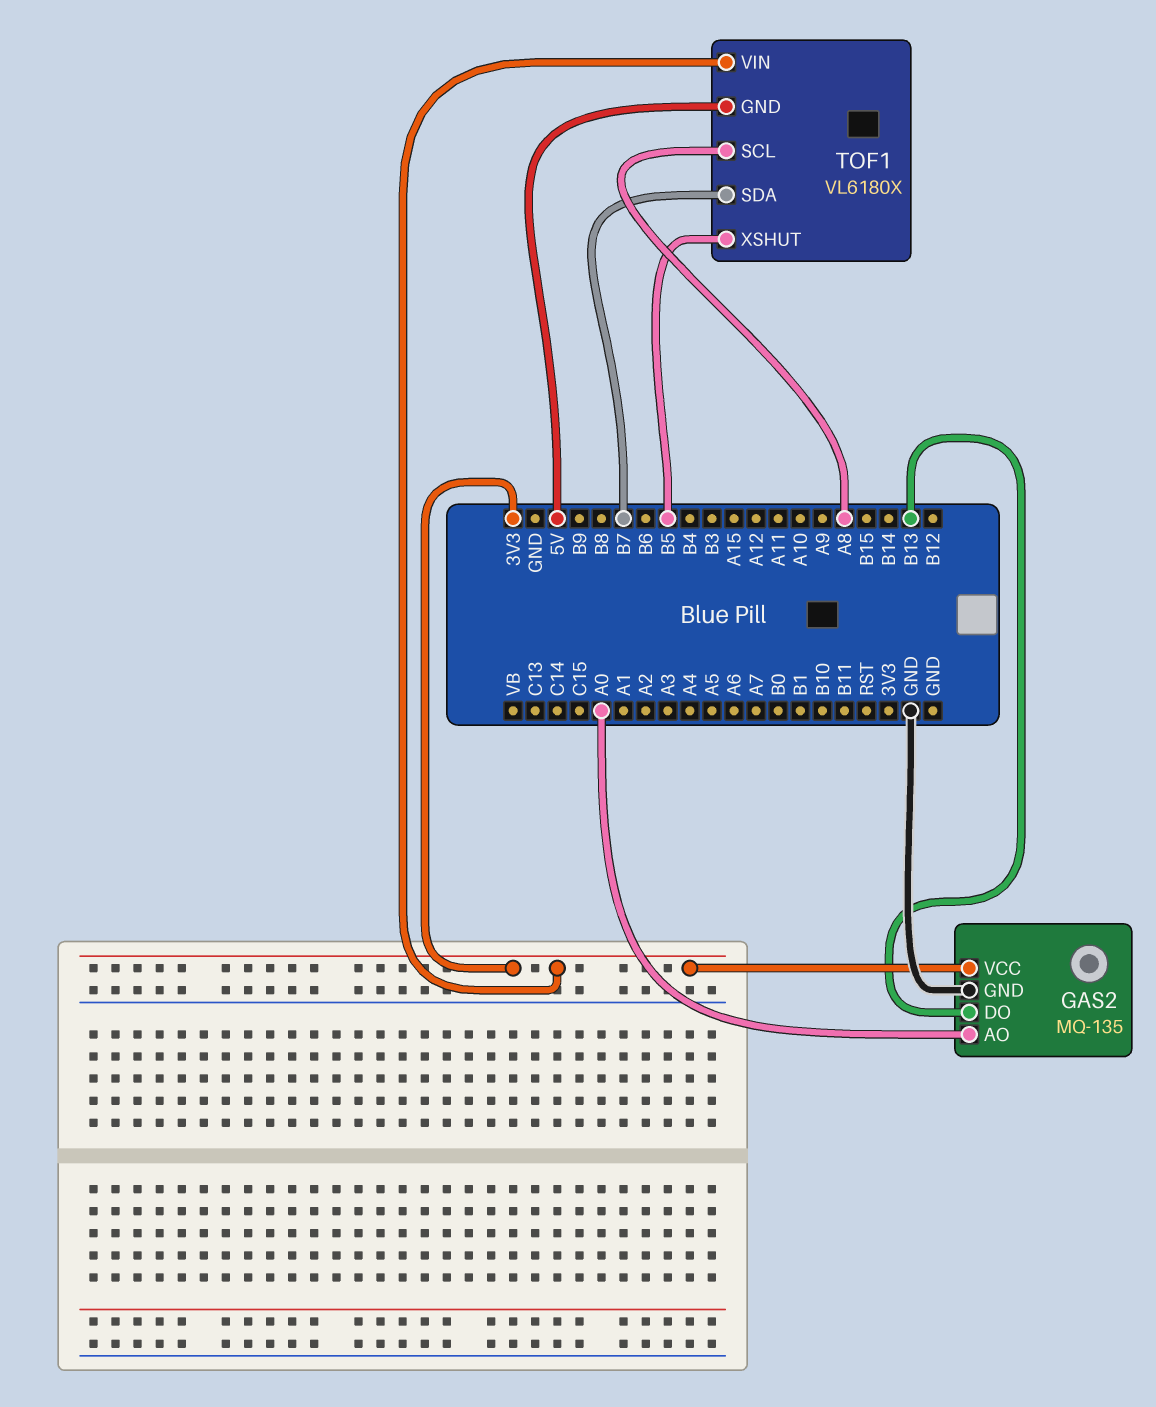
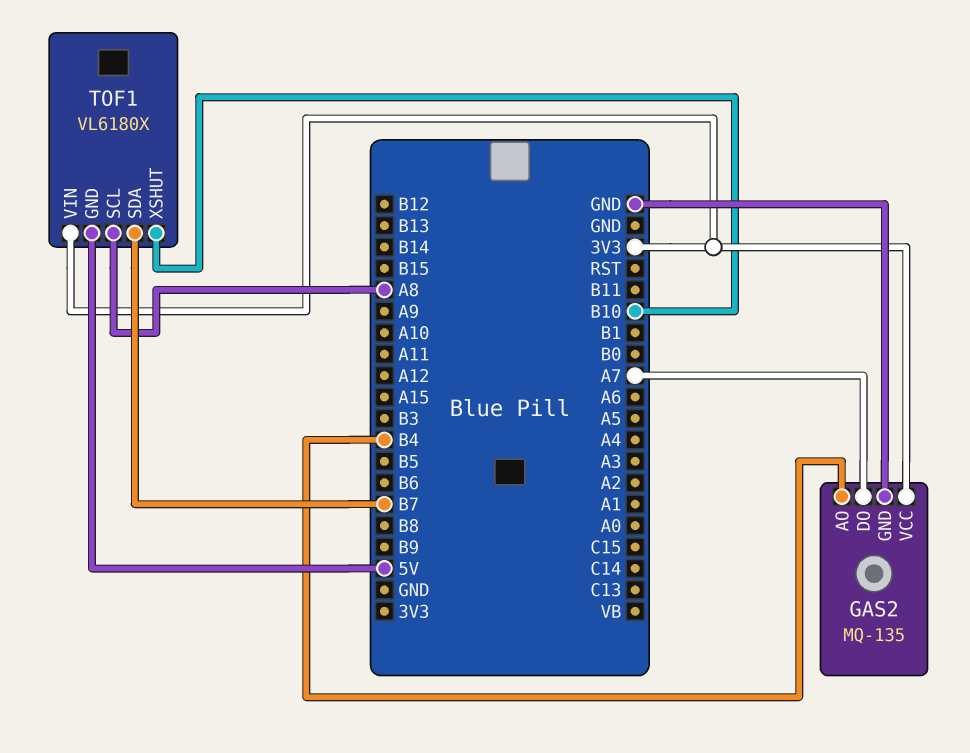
GAS2 pin AO: A0 -> B4
GAS2 pin DO: B13 -> A7
TOF1 pin XSHUT: B5 -> B10

